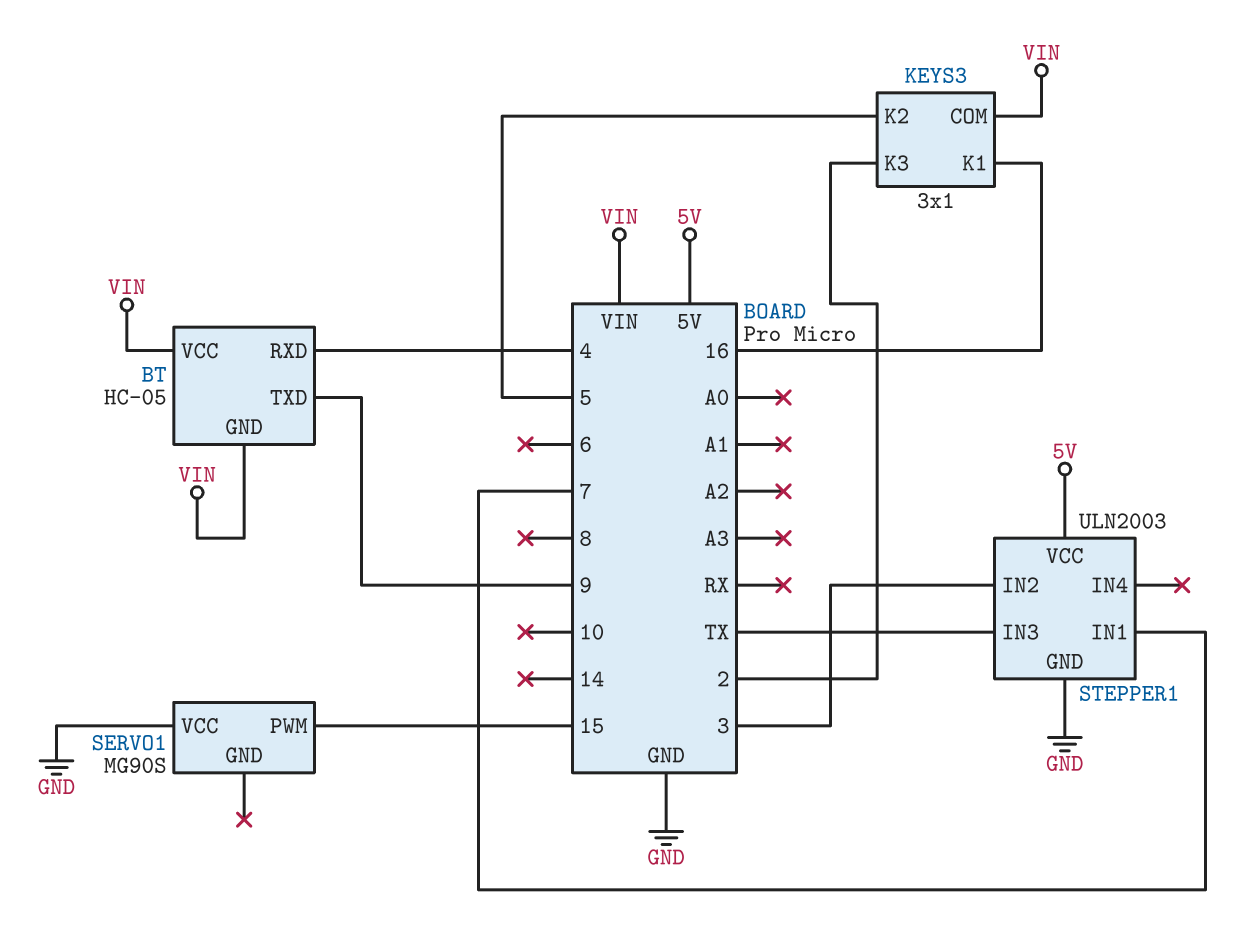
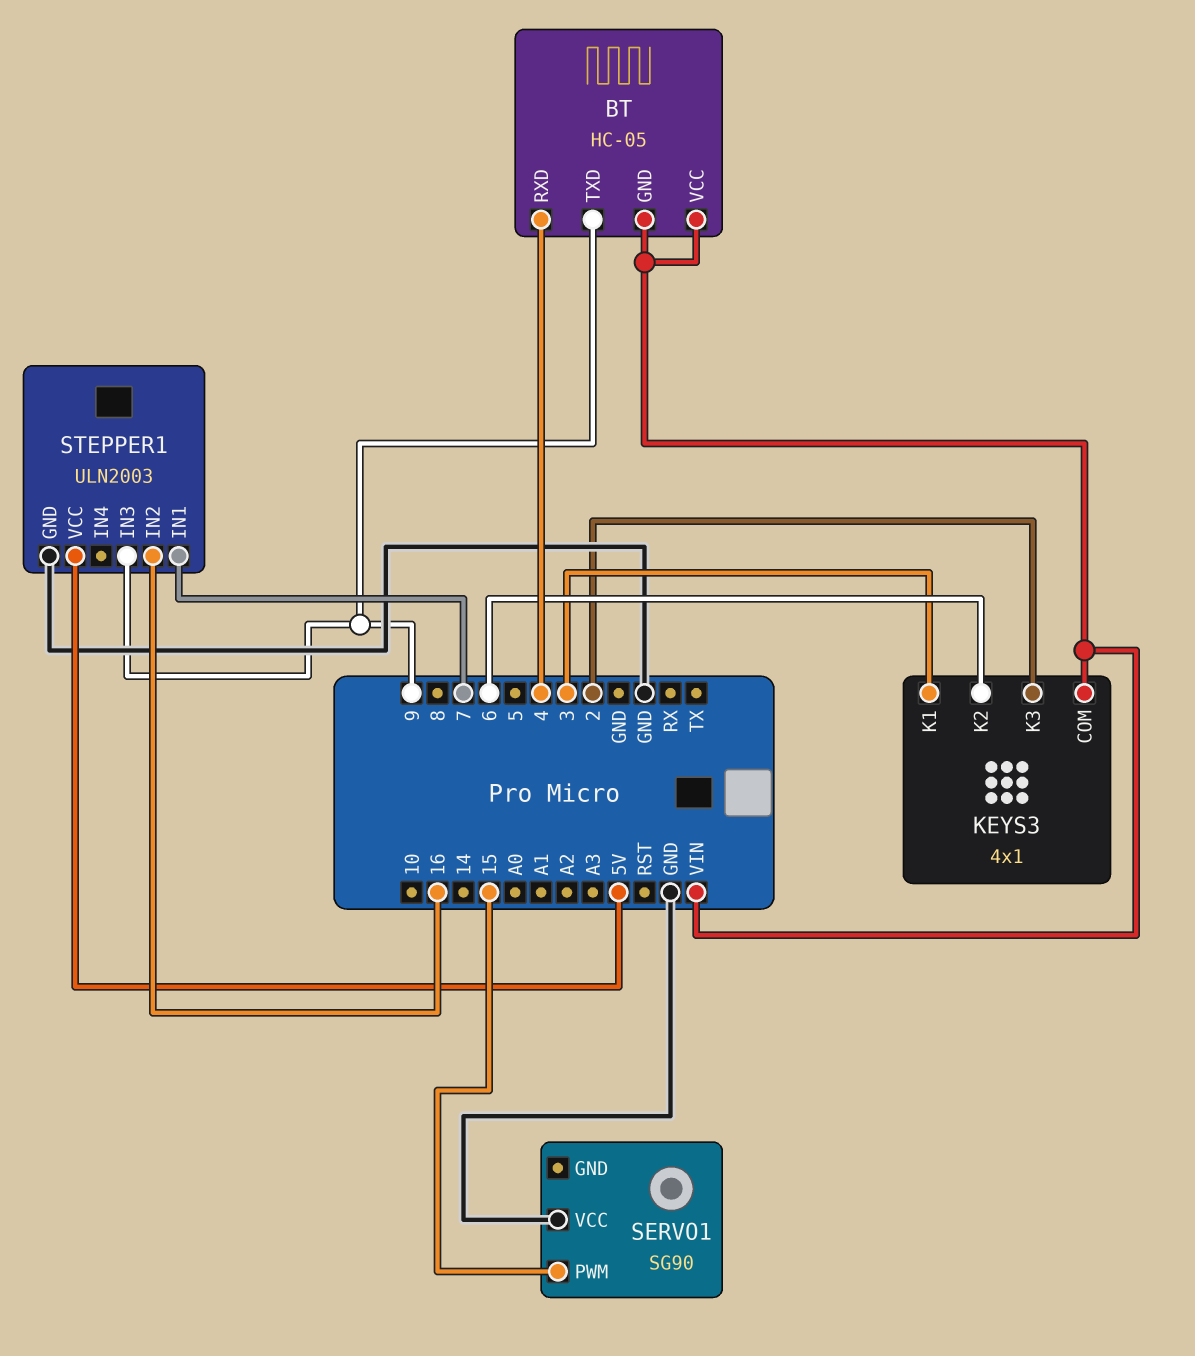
KEYS3: 3x1 -> 4x1
KEYS3 pin K1: 16 -> 3
KEYS3 pin K2: 5 -> 6
SERVO1: MG90S -> SG90
STEPPER1 pin IN2: 3 -> 16
STEPPER1 pin IN3: TX -> 9

